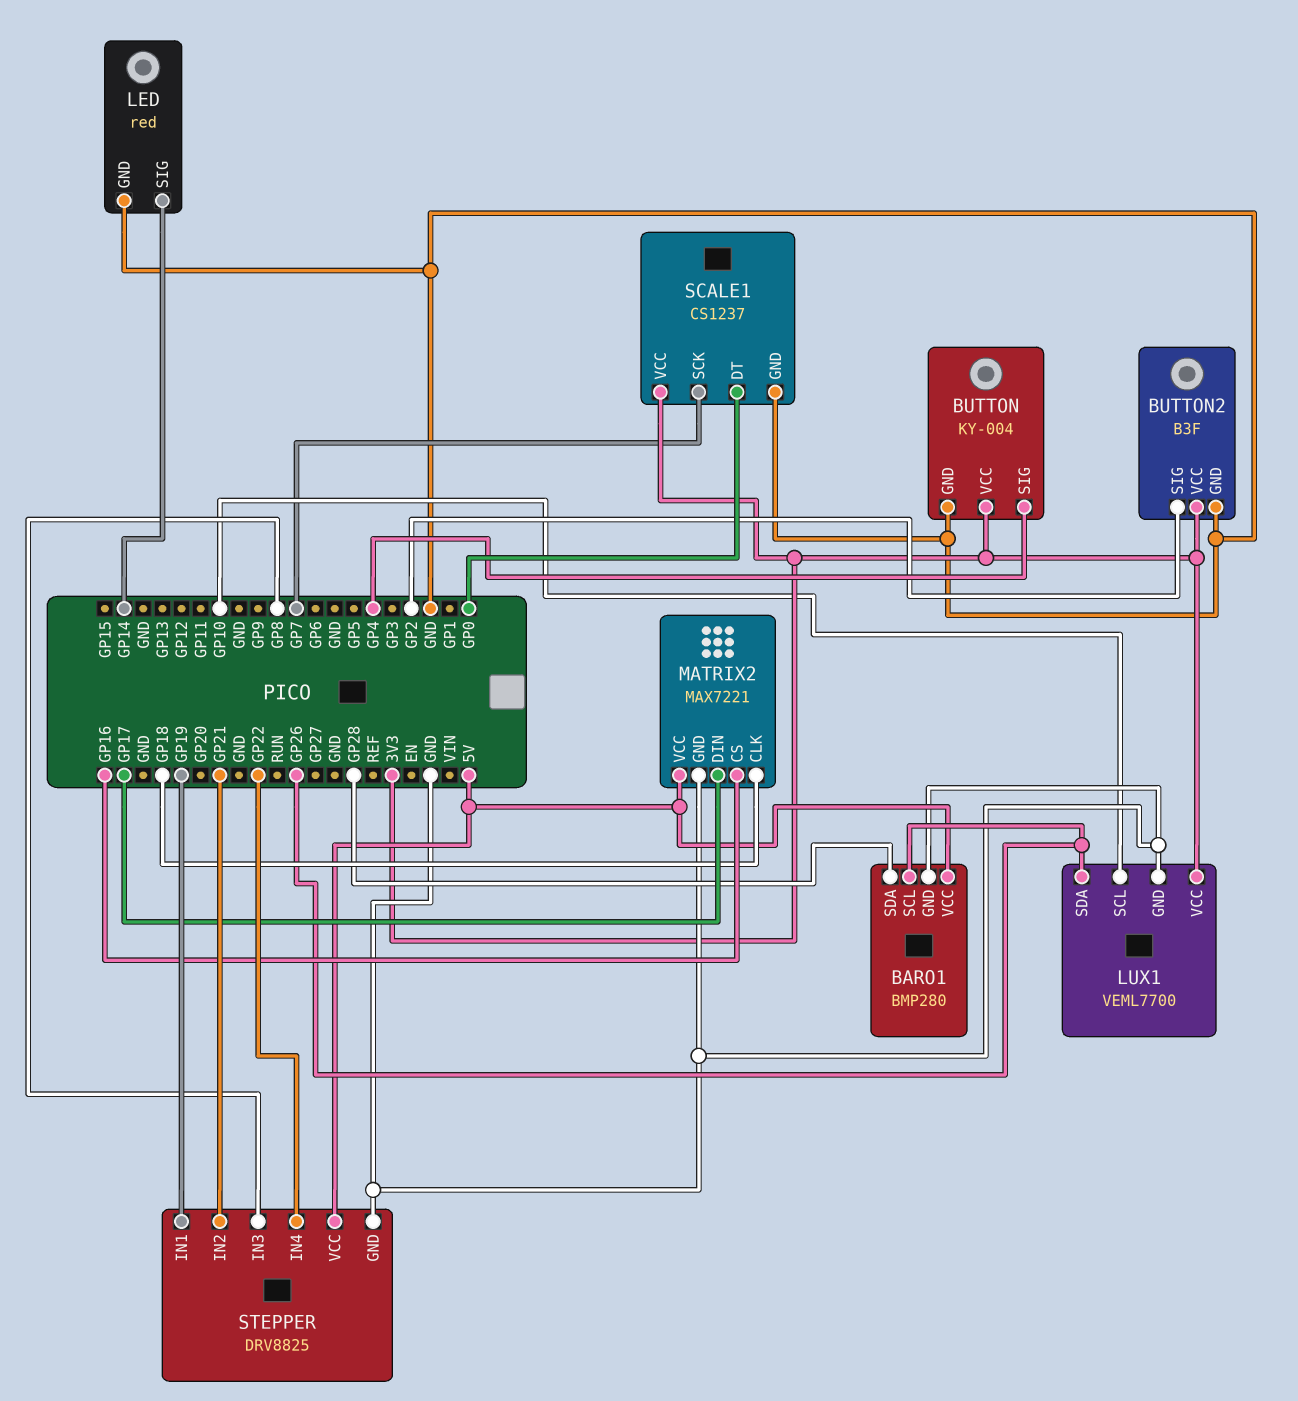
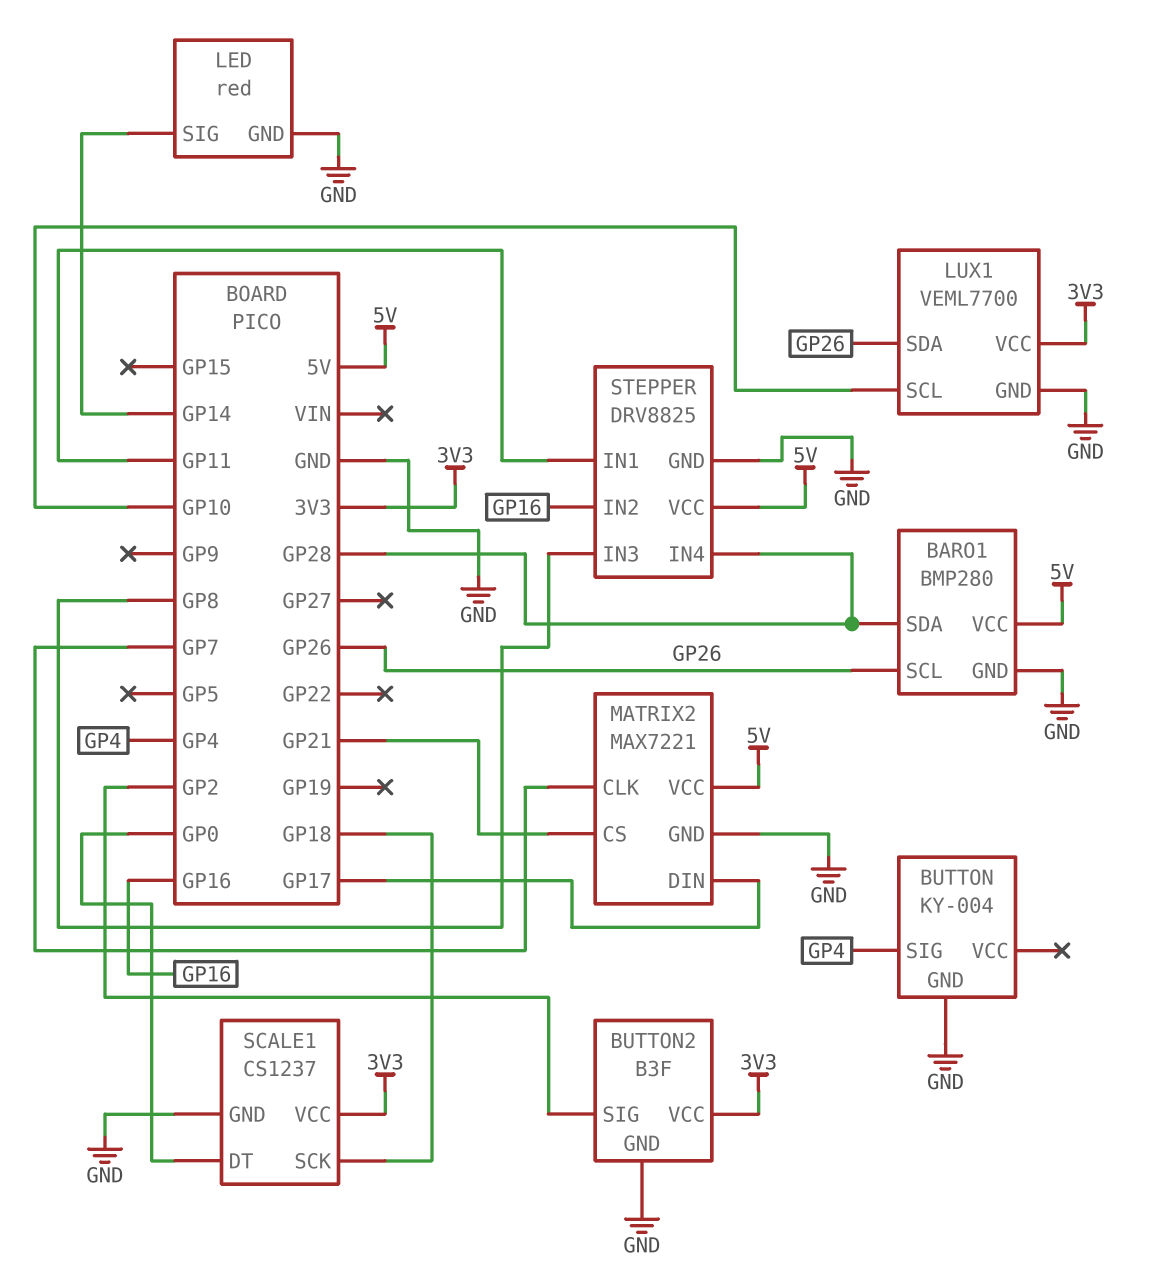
BUTTON pin VCC: 3V3 -> none
MATRIX2 pin CLK: GP18 -> GP7
MATRIX2 pin CS: GP16 -> GP21
SCALE1 pin SCK: GP7 -> GP18
STEPPER pin IN1: GP19 -> GP11
STEPPER pin IN2: GP21 -> GP16
STEPPER pin IN4: GP22 -> GP28

